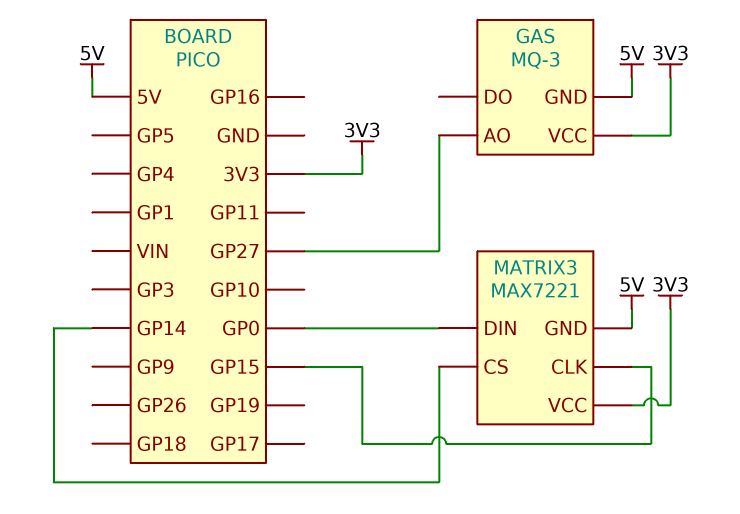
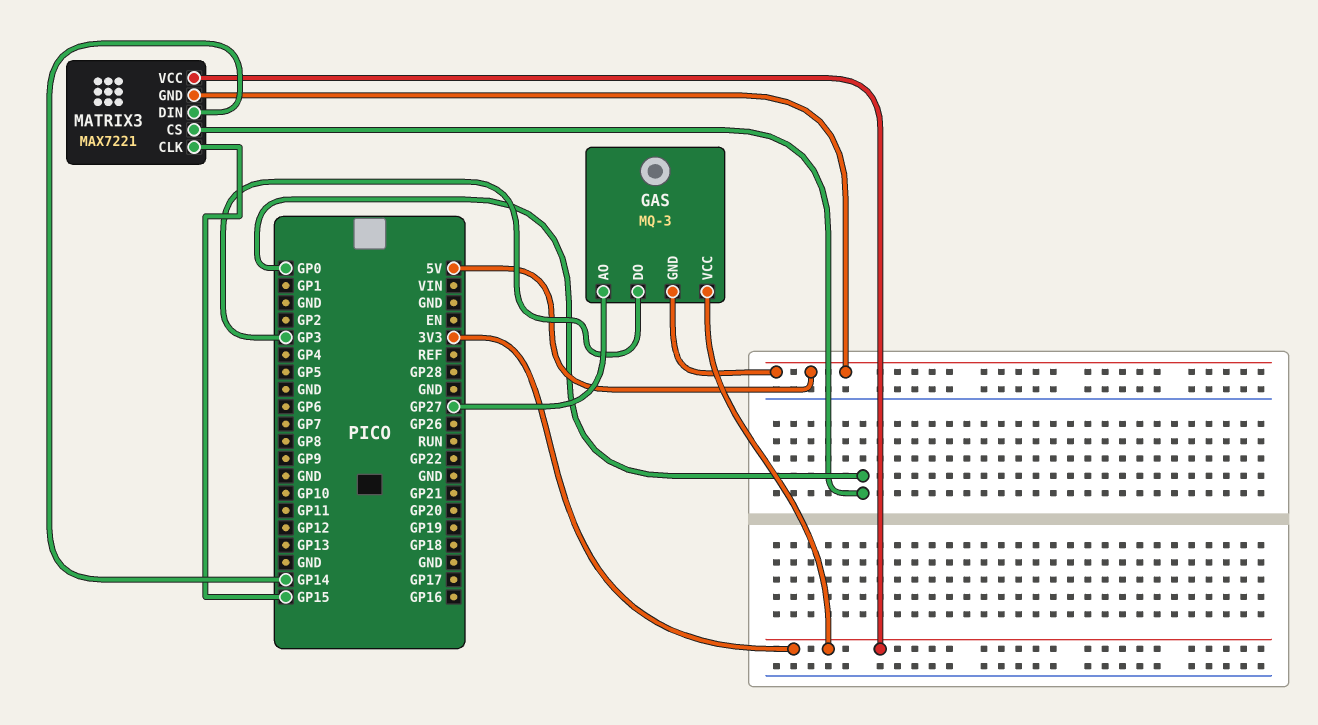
GAS pin DO: none -> GP3
MATRIX3 pin CS: GP14 -> GP0
MATRIX3 pin DIN: GP0 -> GP14

